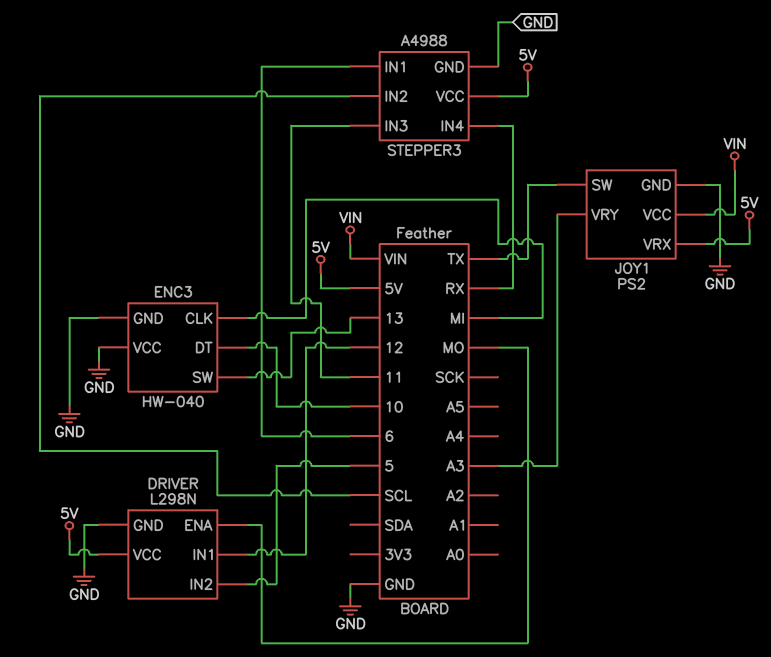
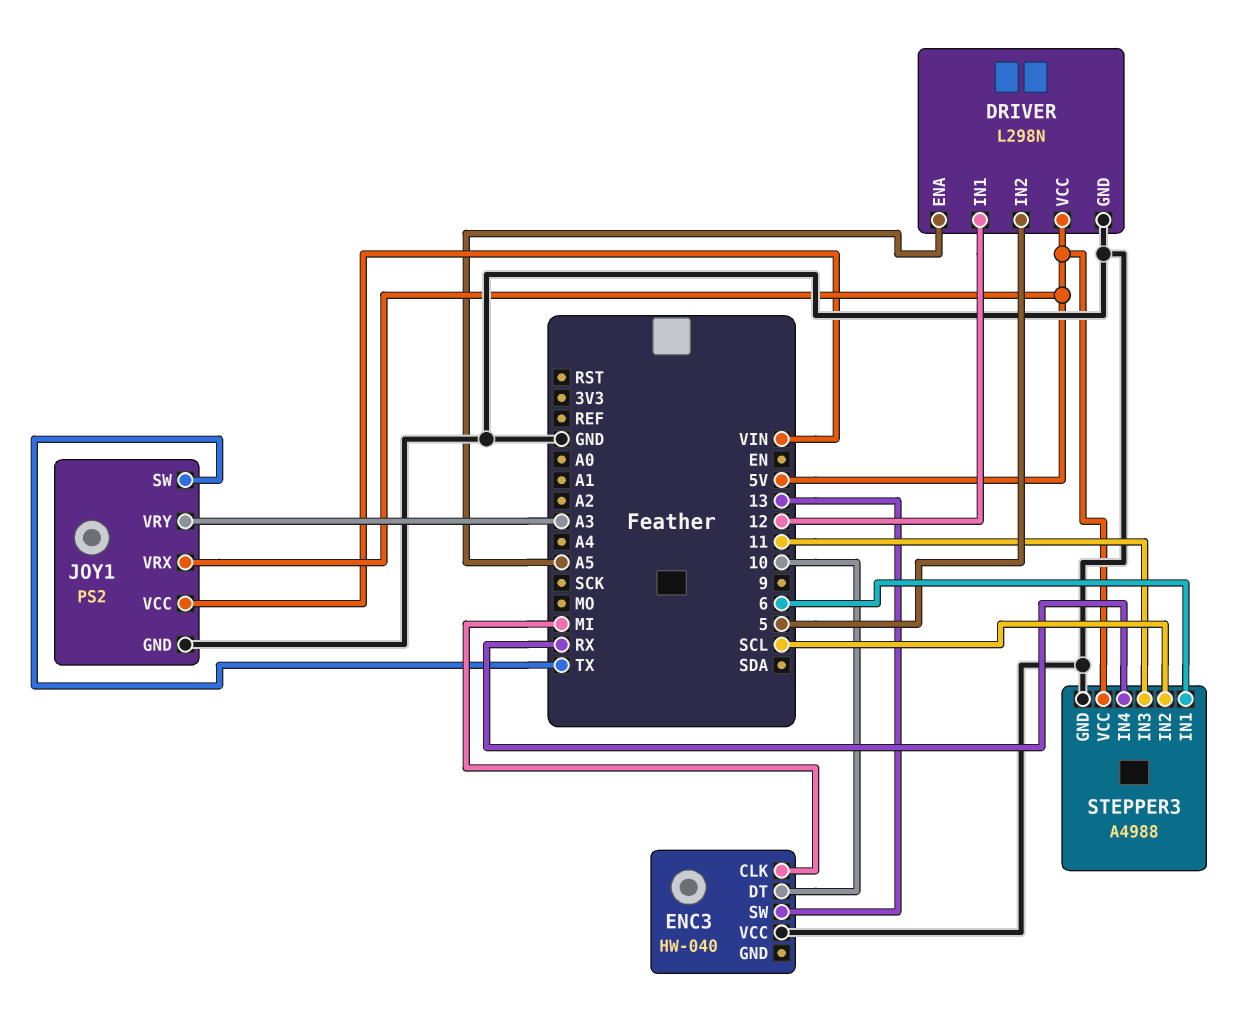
DRIVER pin ENA: MO -> A5
ENC3 pin GND: GND -> none

